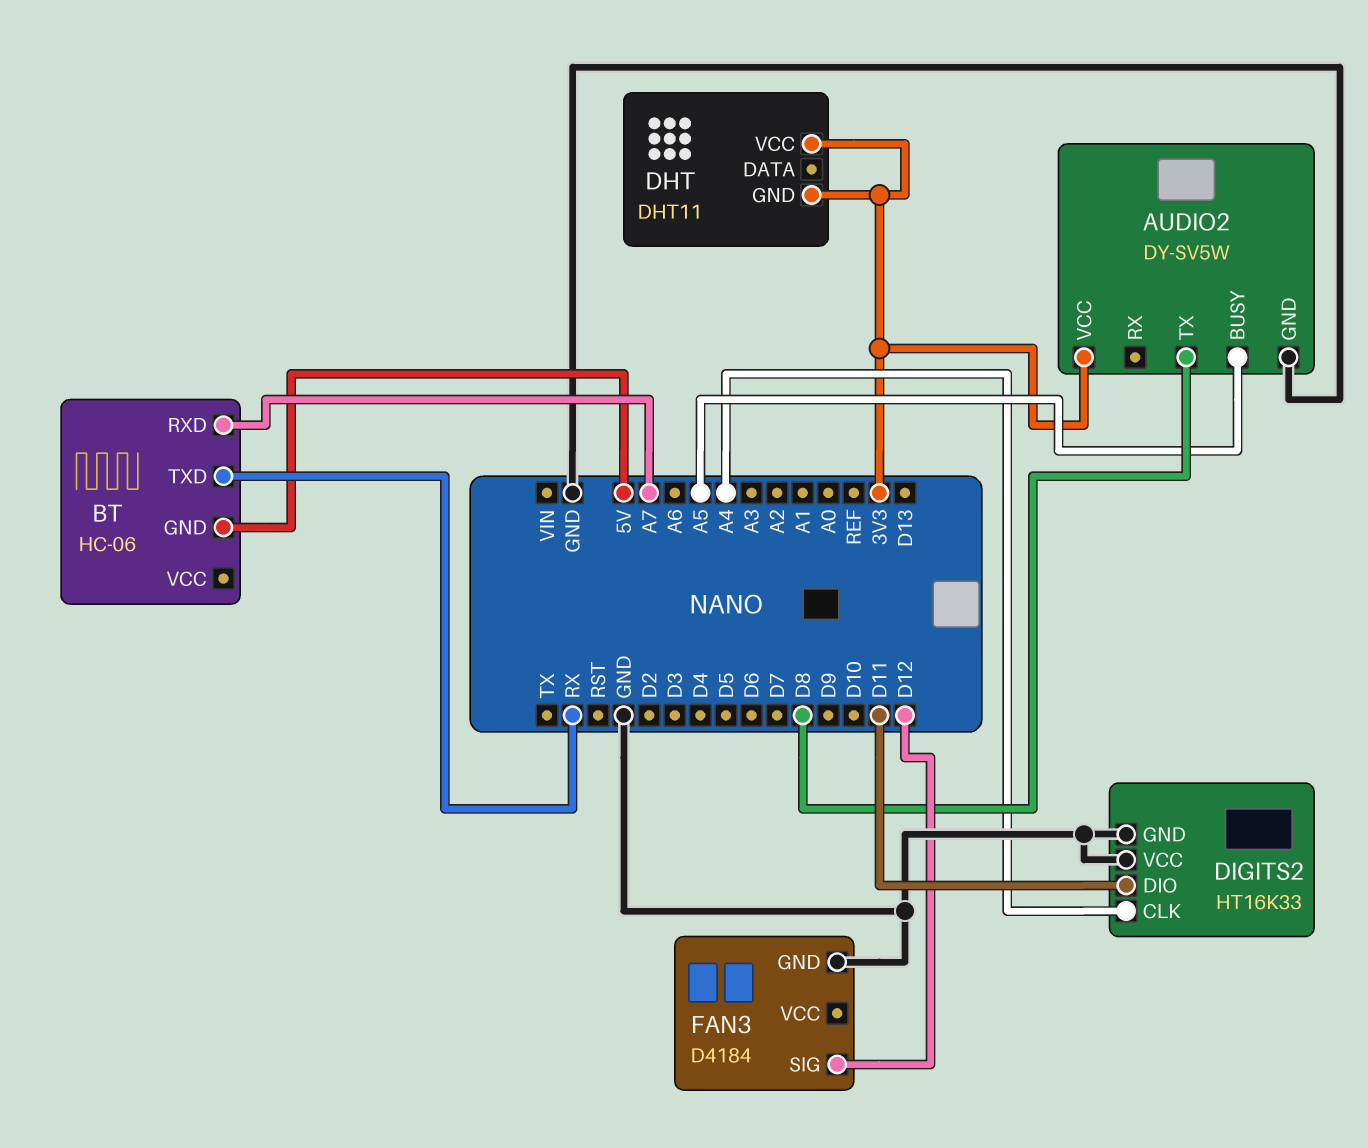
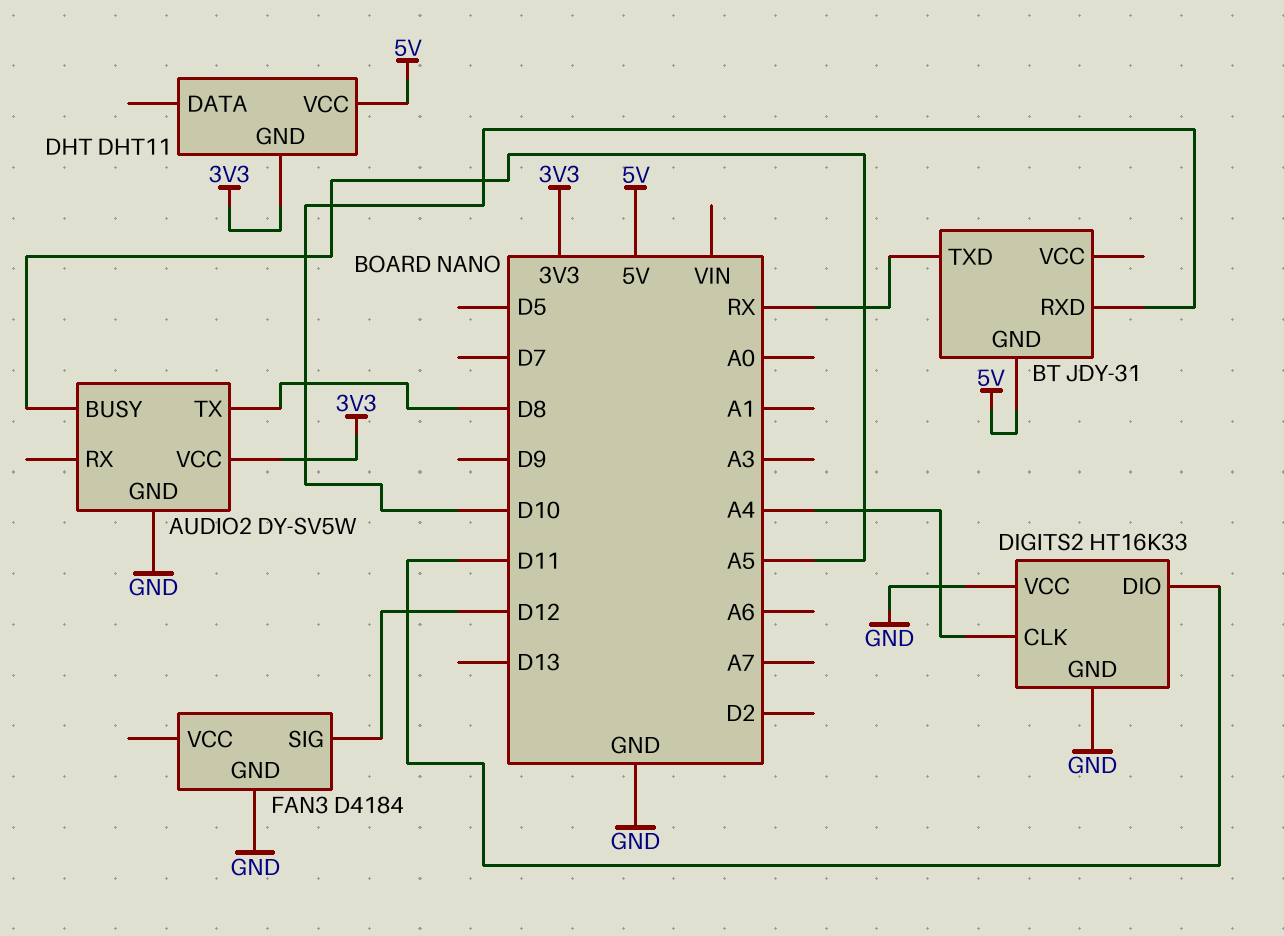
BT: HC-06 -> JDY-31
BT pin RXD: A7 -> D10
DHT pin VCC: 3V3 -> 5V

